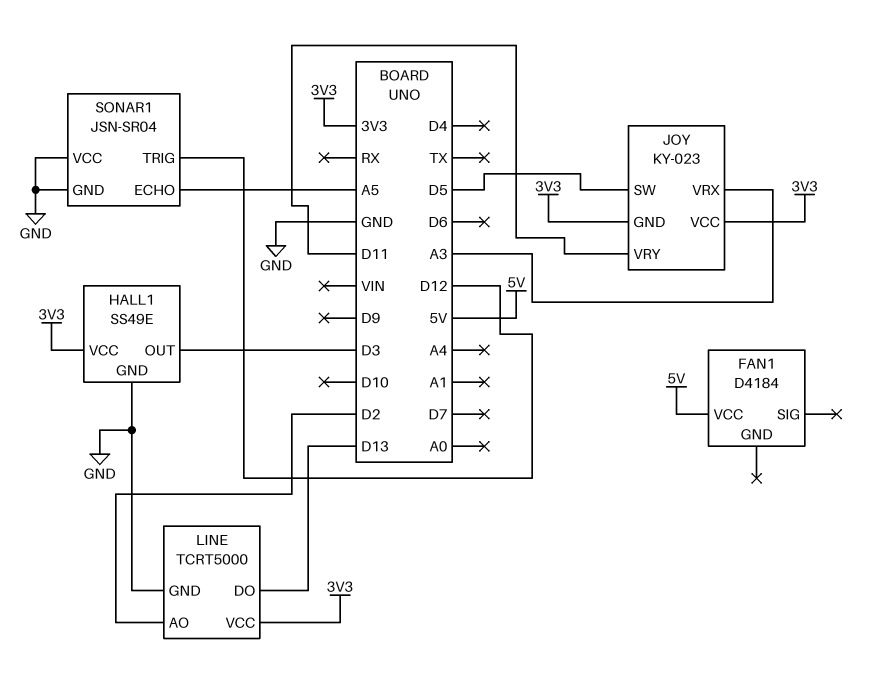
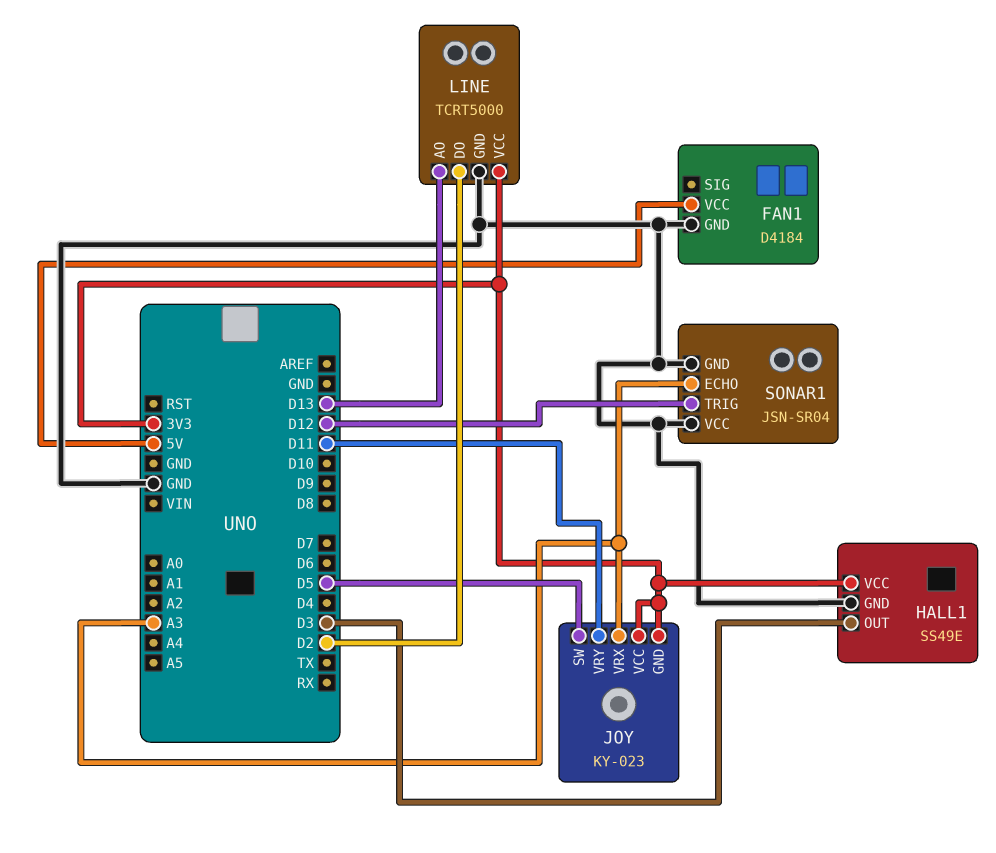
FAN1 pin GND: none -> GND
LINE pin AO: D2 -> D13
LINE pin DO: D13 -> D2
SONAR1 pin ECHO: A5 -> A3

